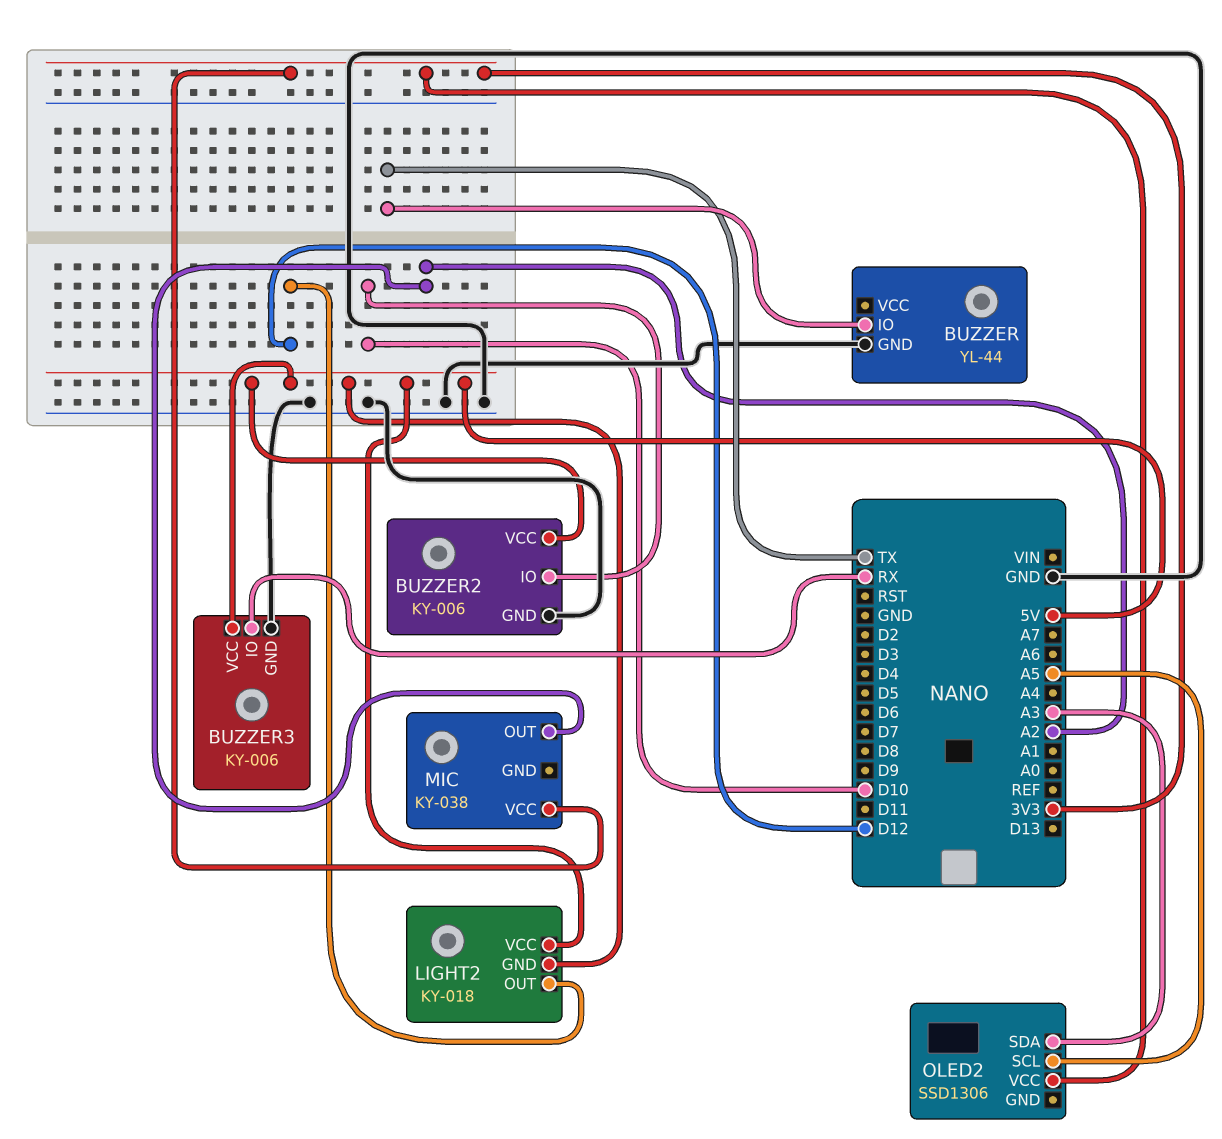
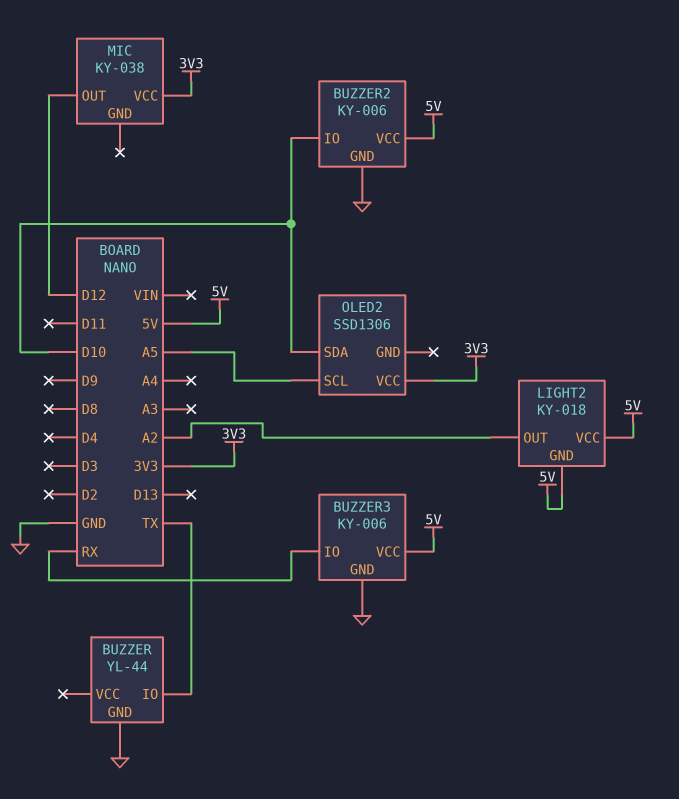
LIGHT2 pin OUT: D12 -> A2
MIC pin OUT: A2 -> D12
OLED2 pin SDA: A3 -> D10

